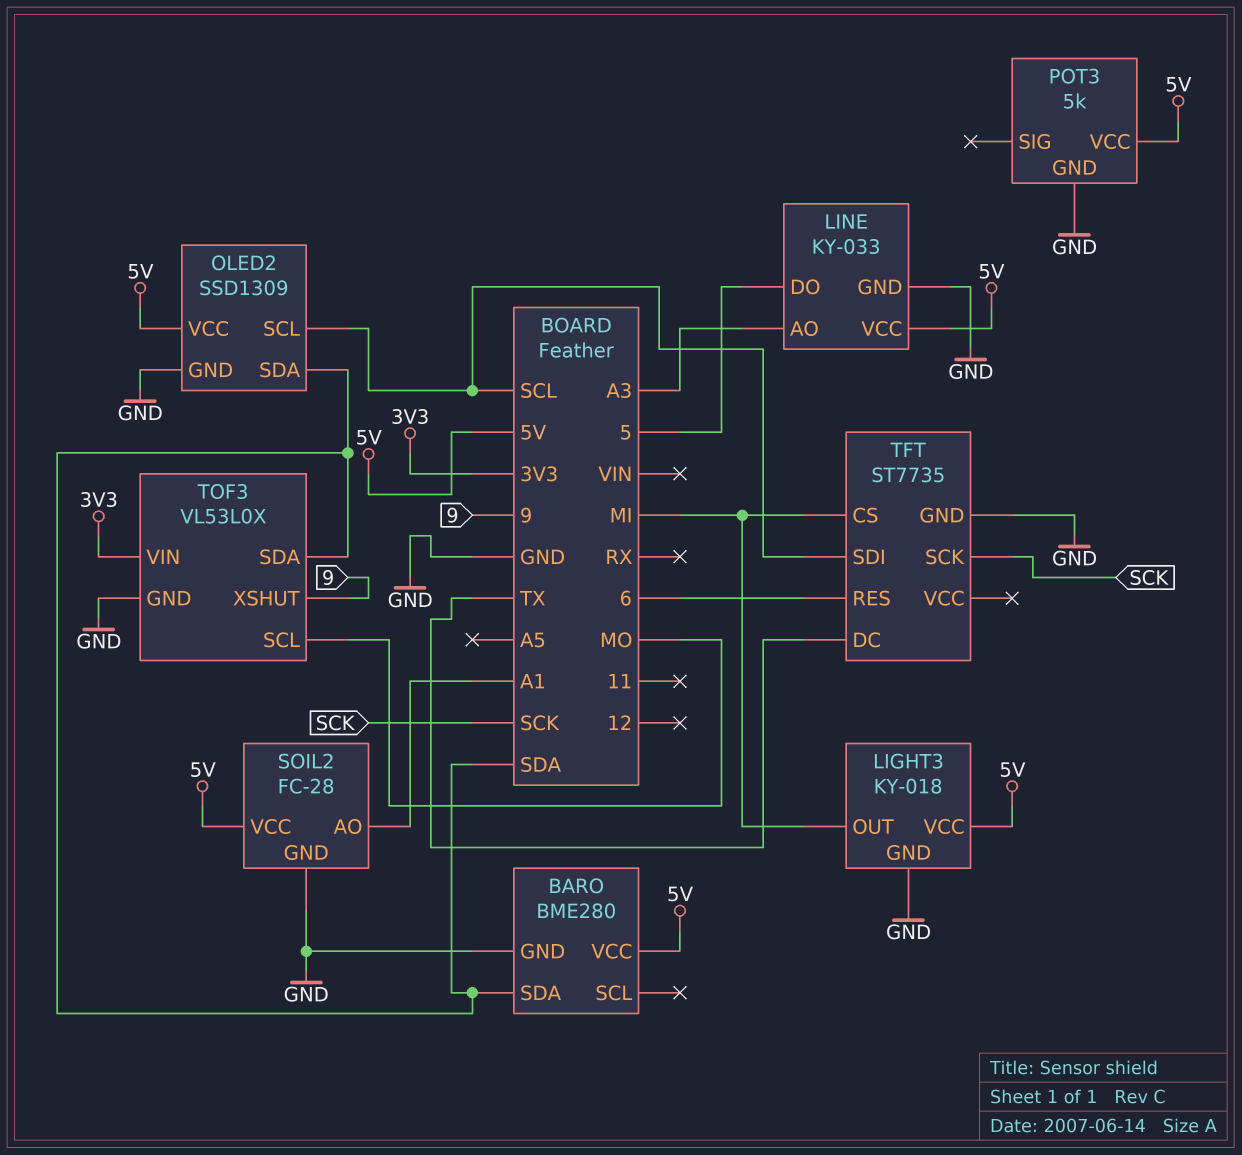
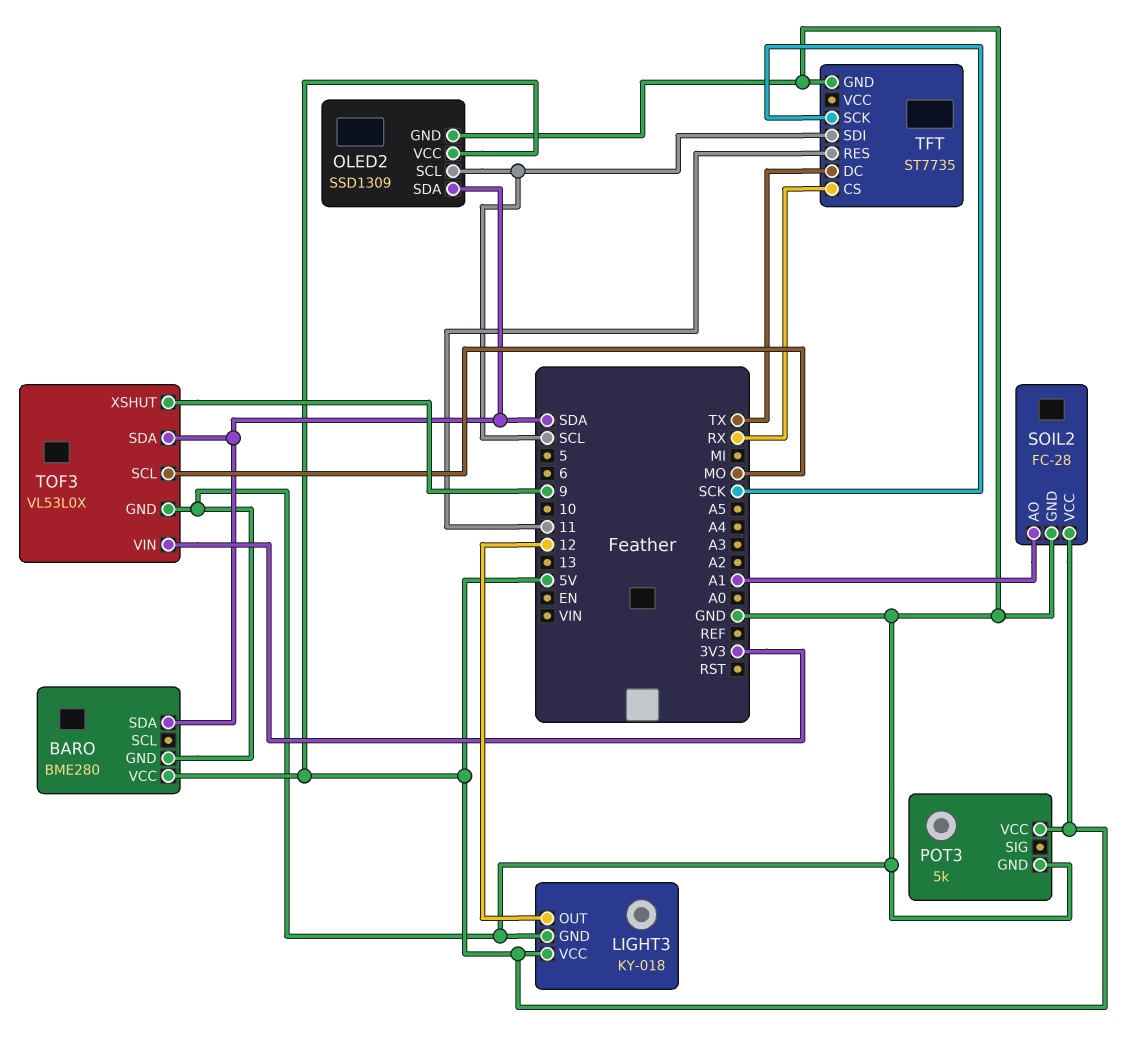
LIGHT3 pin OUT: MI -> 12
LINE: KY-033 -> none
LINE pin AO: A3 -> none
LINE pin DO: 5 -> none
LINE pin GND: GND -> none
LINE pin VCC: 5V -> none
TFT pin CS: MI -> RX
TFT pin RES: 6 -> 11

